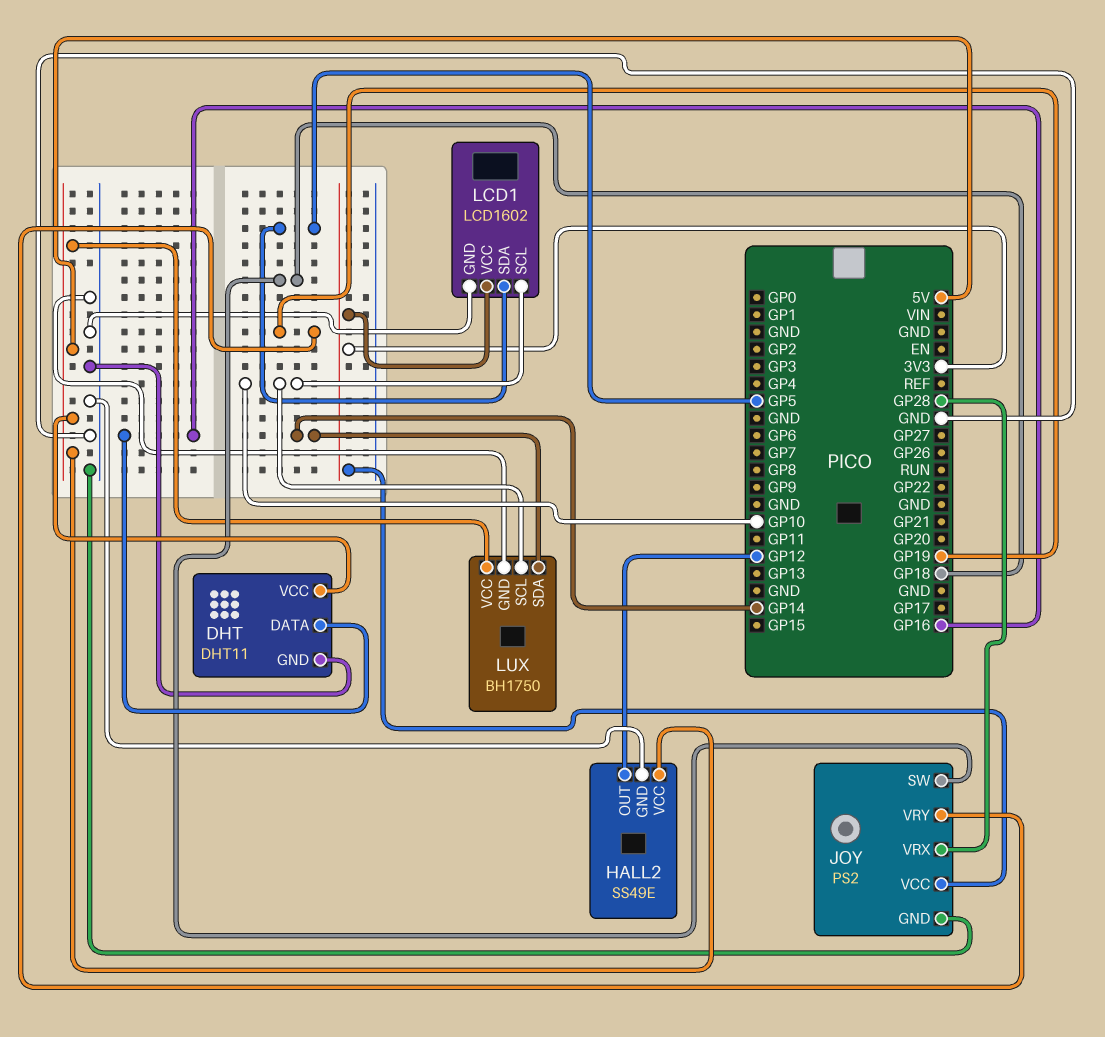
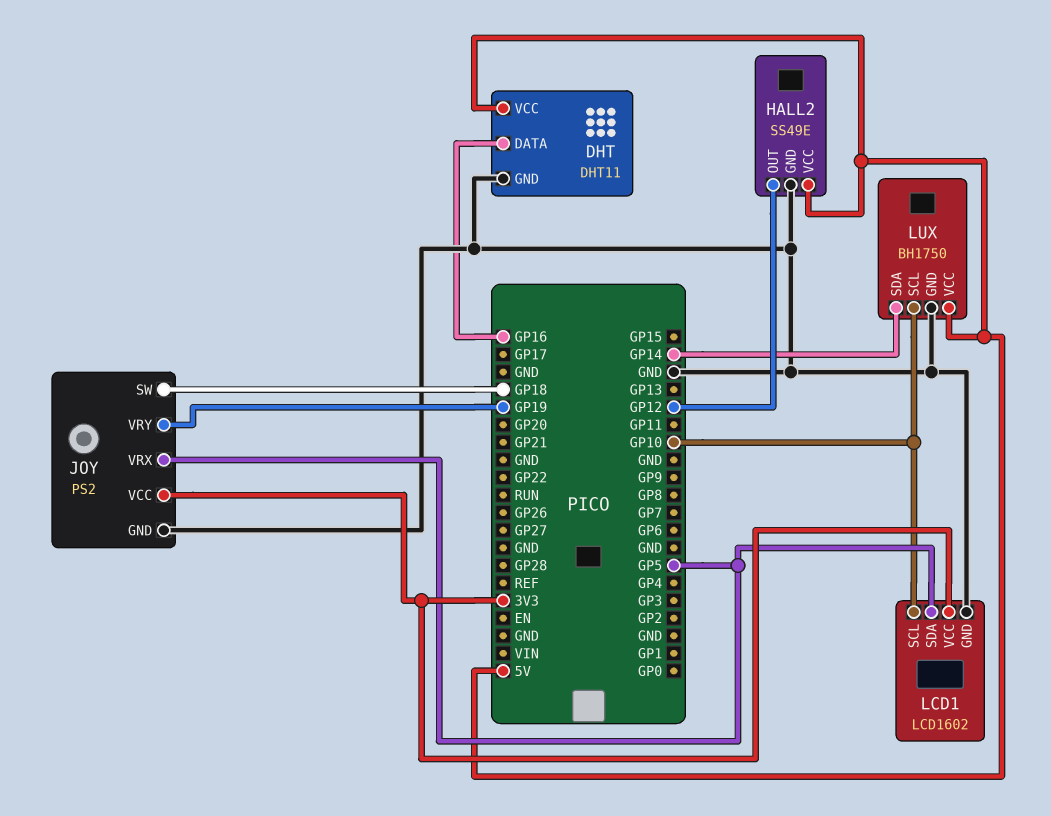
JOY pin VRX: GP28 -> GP5

